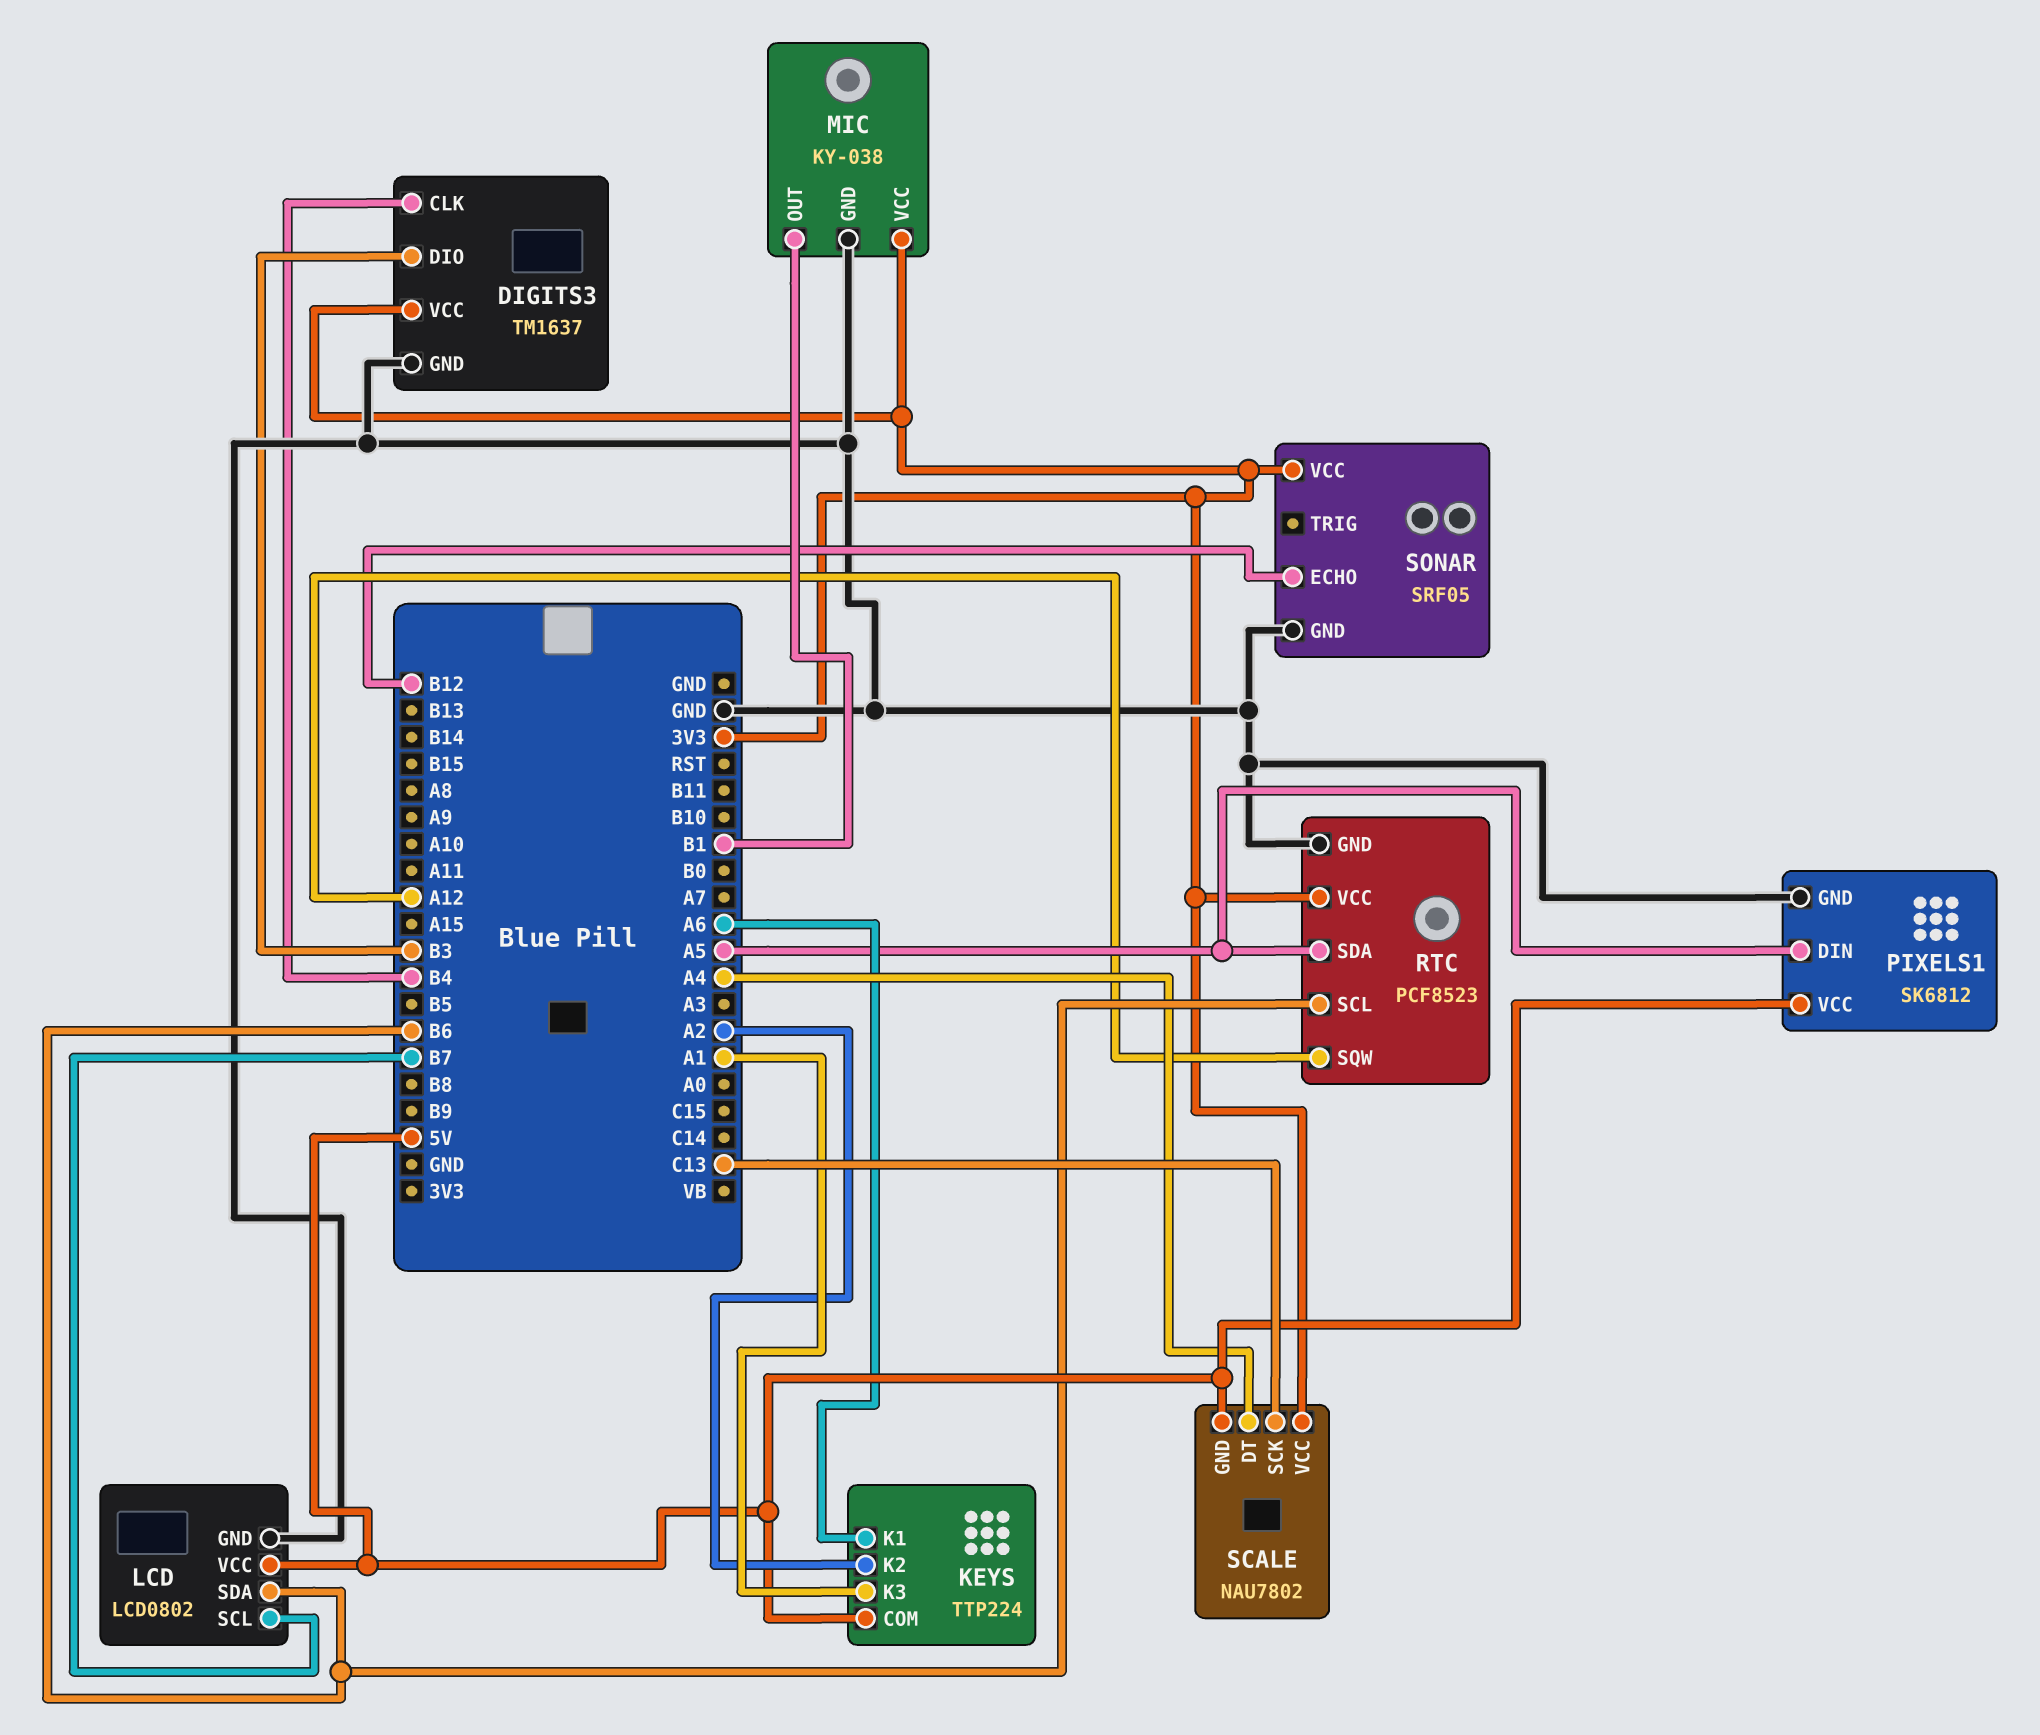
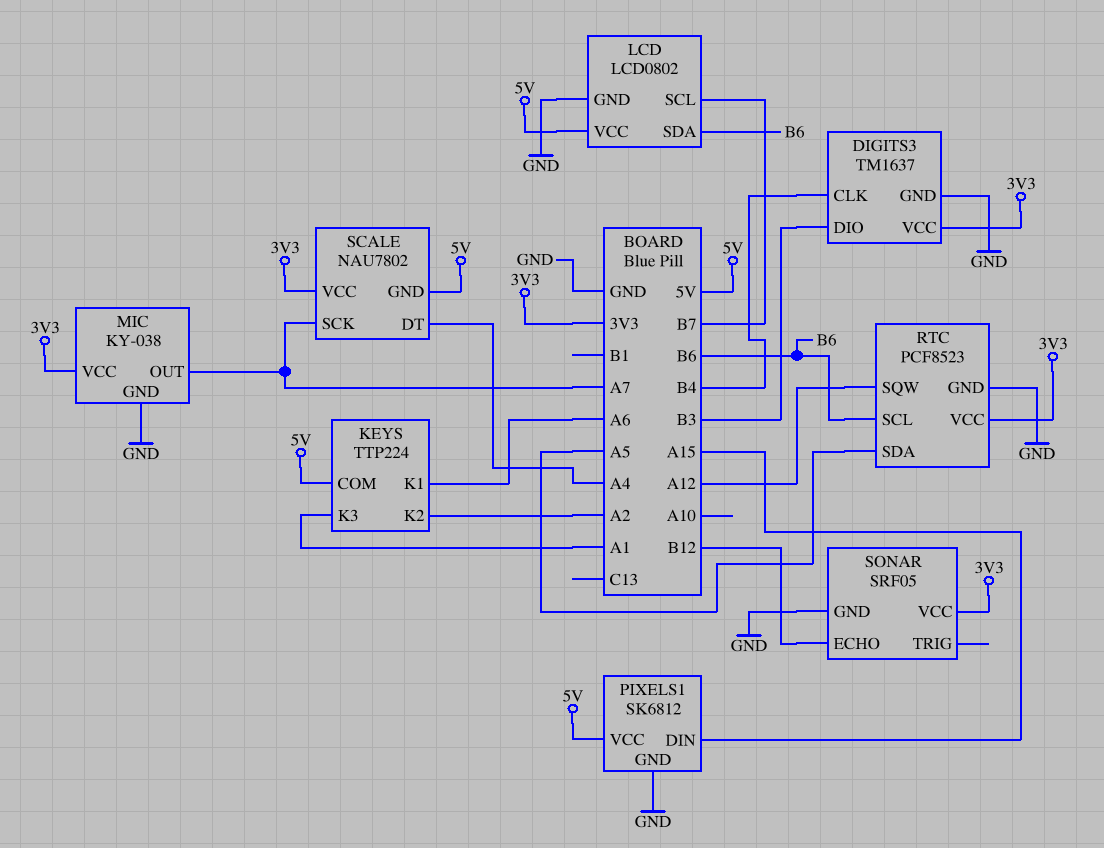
MIC pin OUT: B1 -> A7
PIXELS1 pin DIN: A5 -> A15
SCALE pin SCK: C13 -> A7

